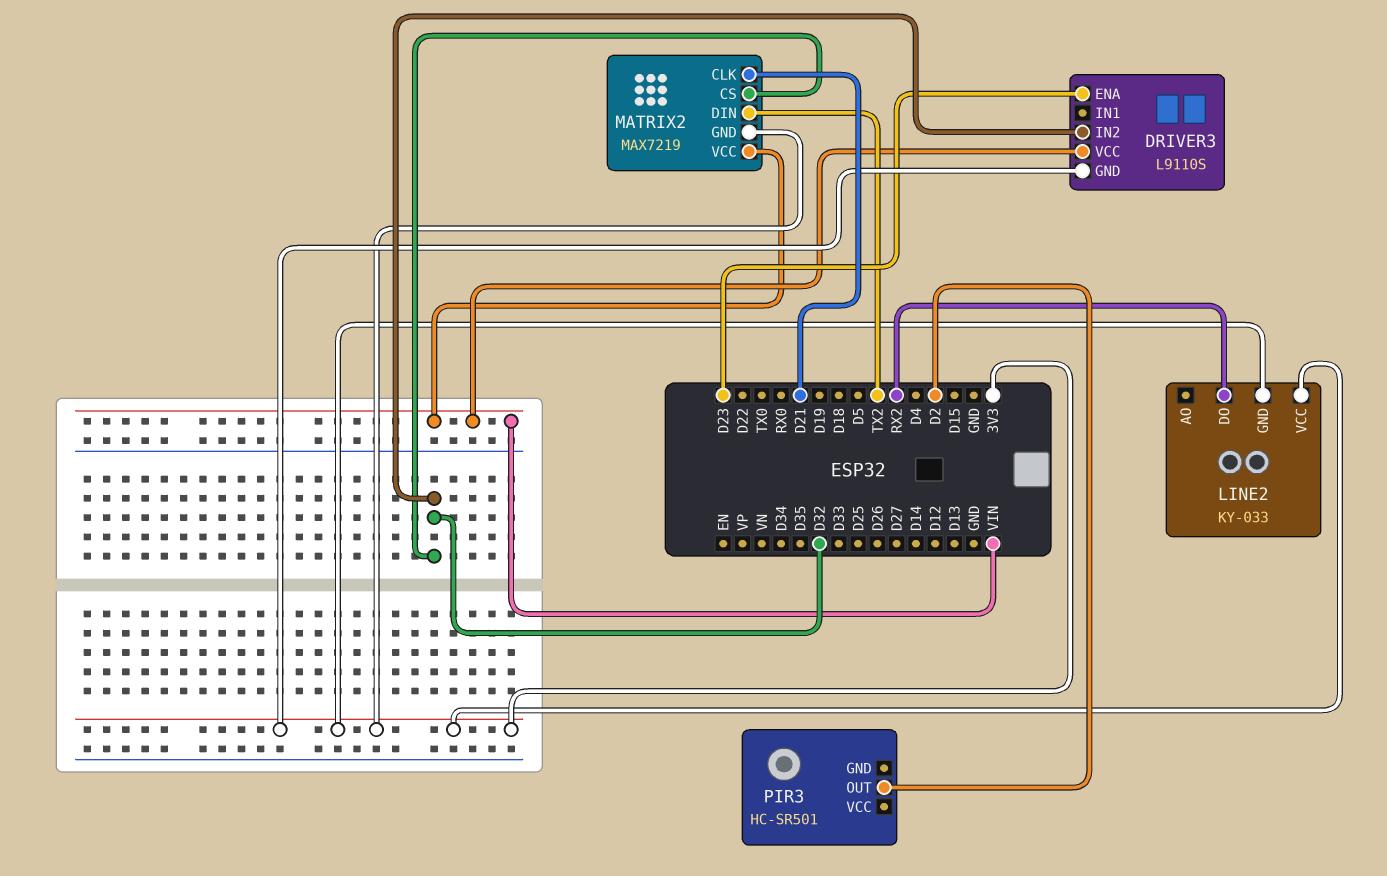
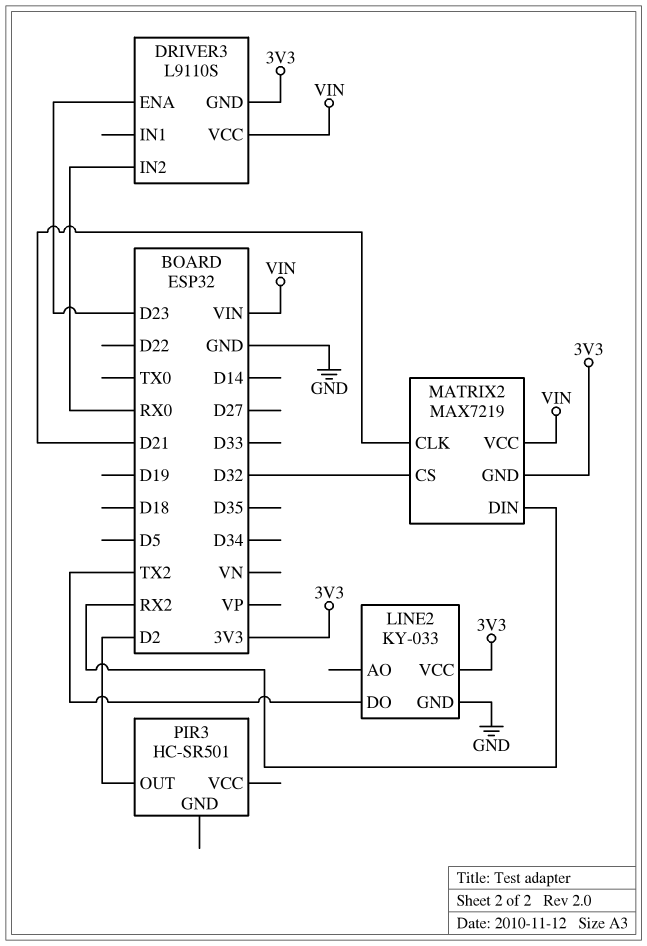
DRIVER3 pin IN2: D32 -> RX0
LINE2 pin DO: RX2 -> TX2
LINE2 pin GND: 3V3 -> GND
MATRIX2 pin DIN: TX2 -> RX2

